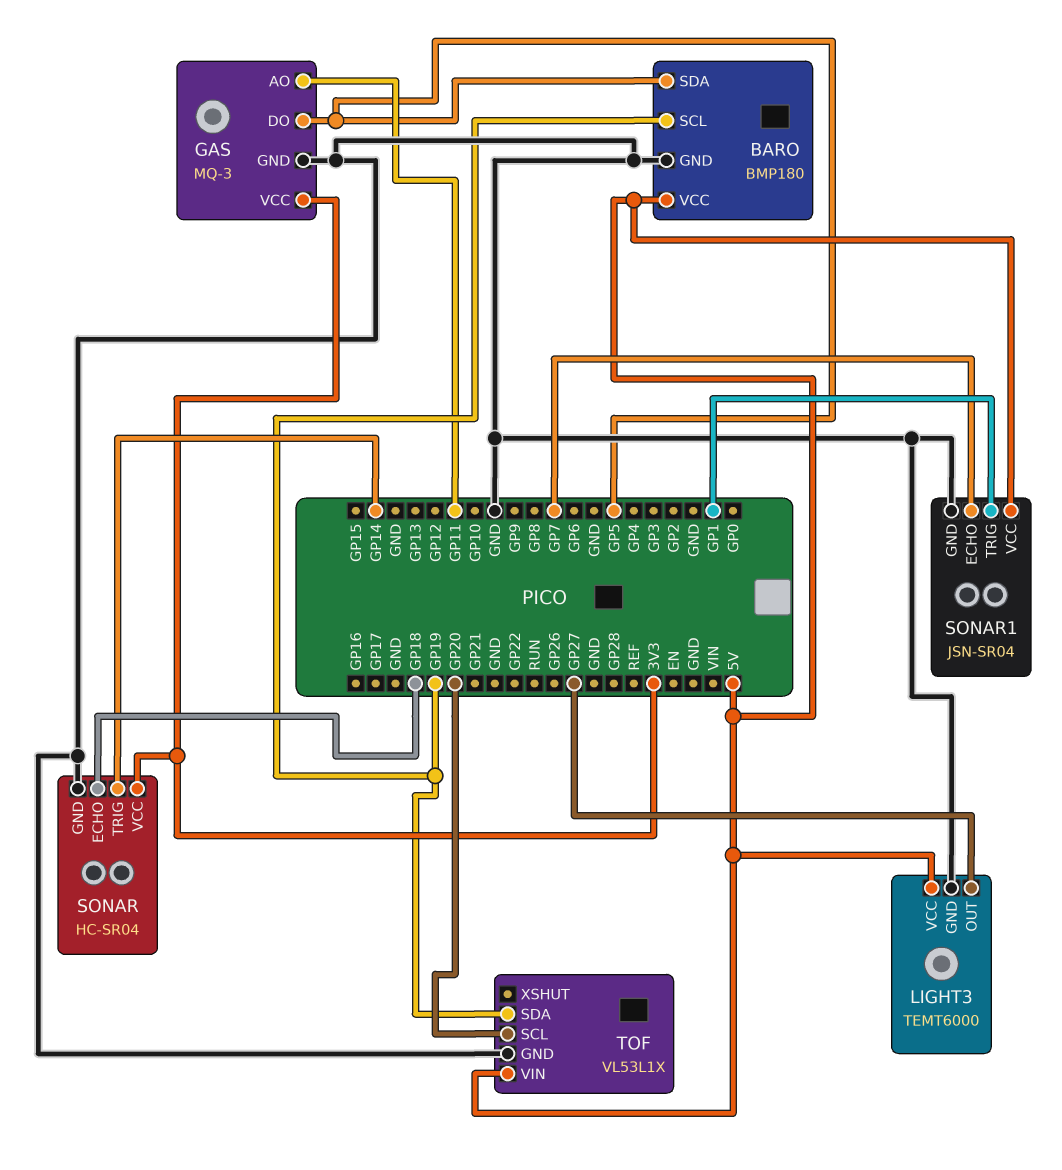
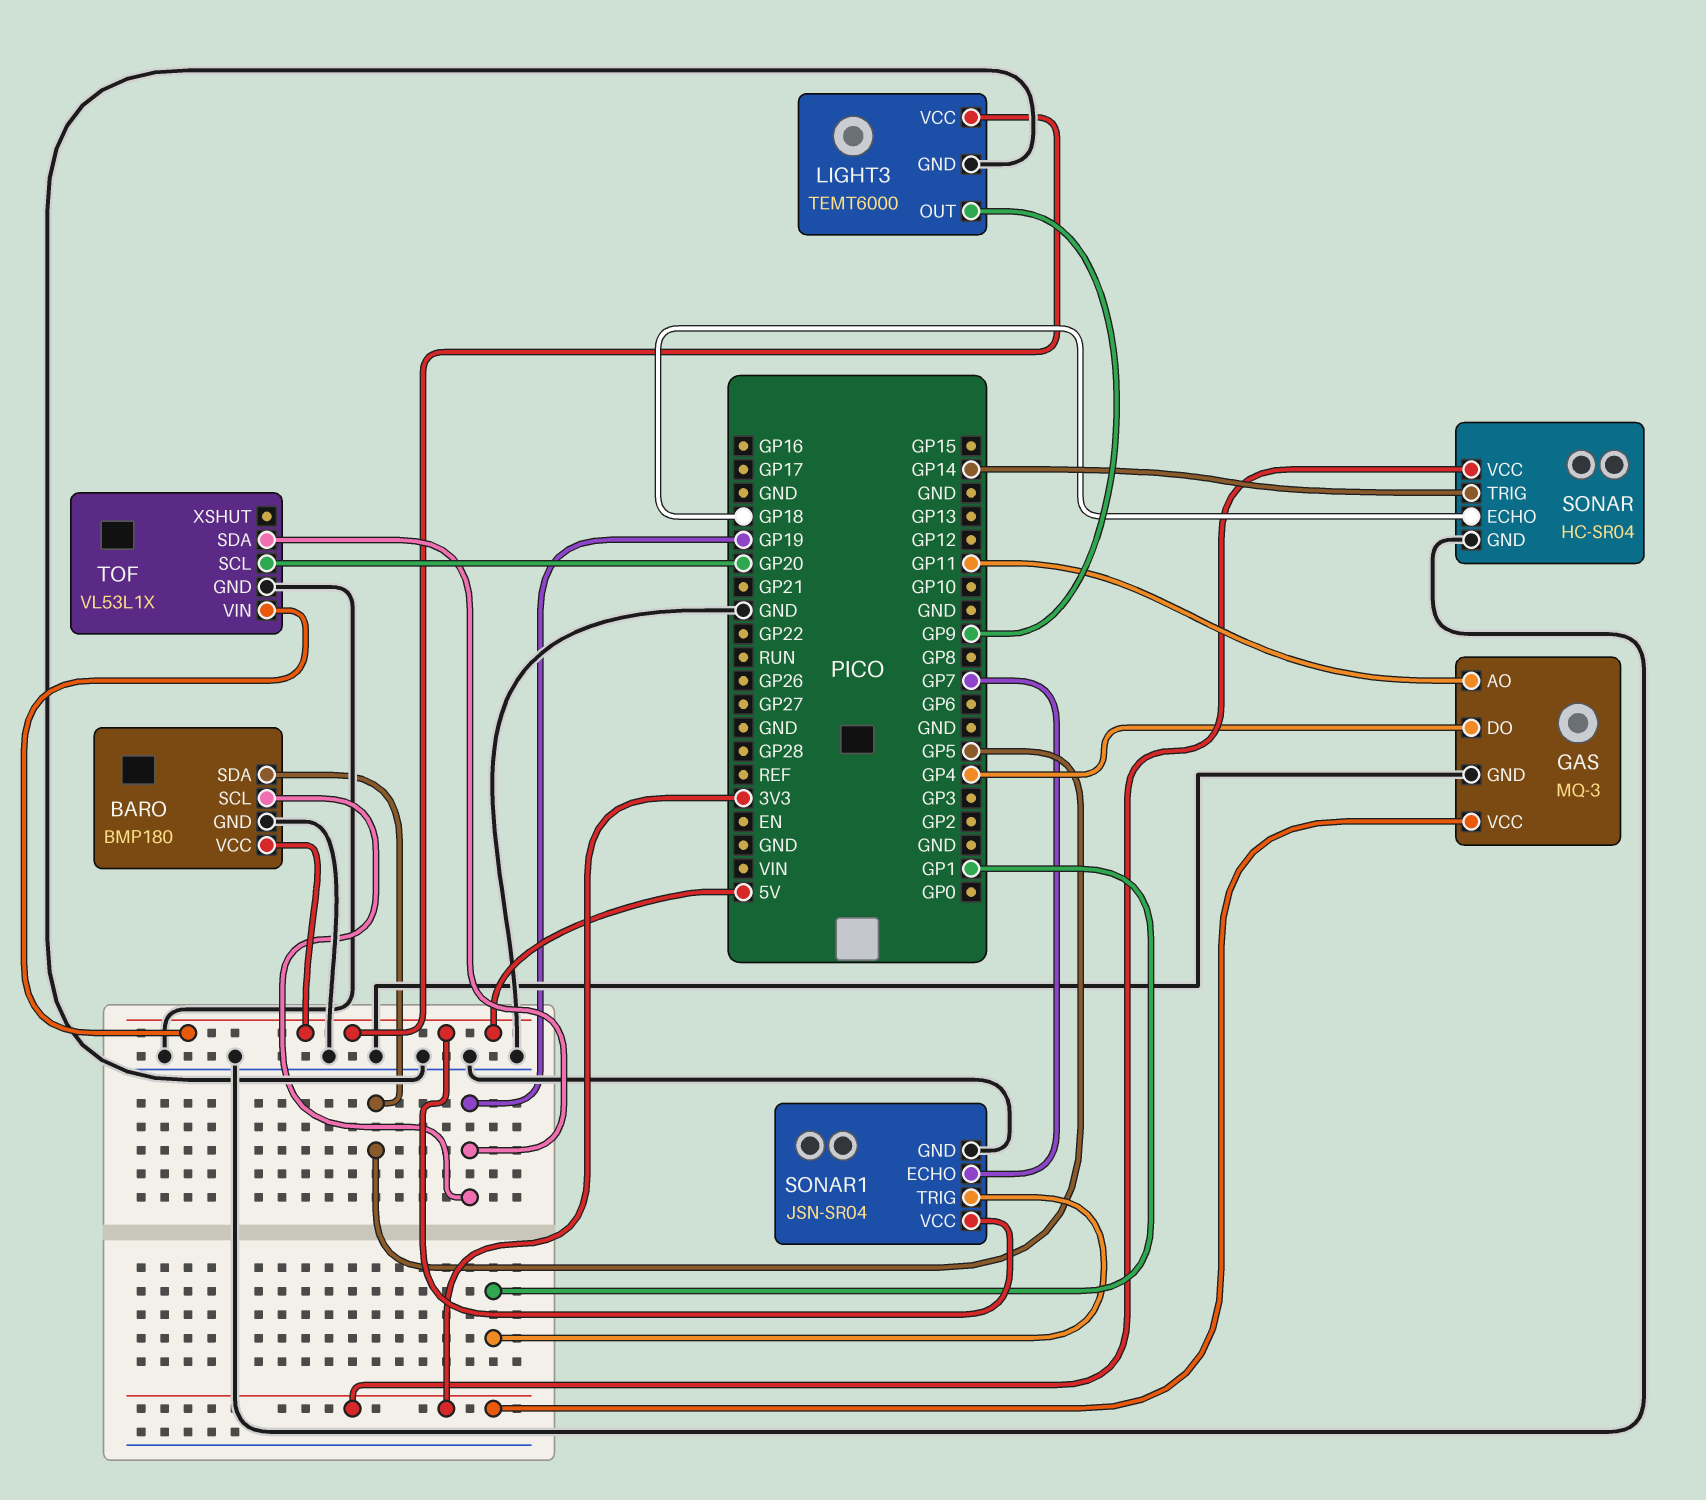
GAS pin DO: GP5 -> GP4
LIGHT3 pin OUT: GP27 -> GP9

